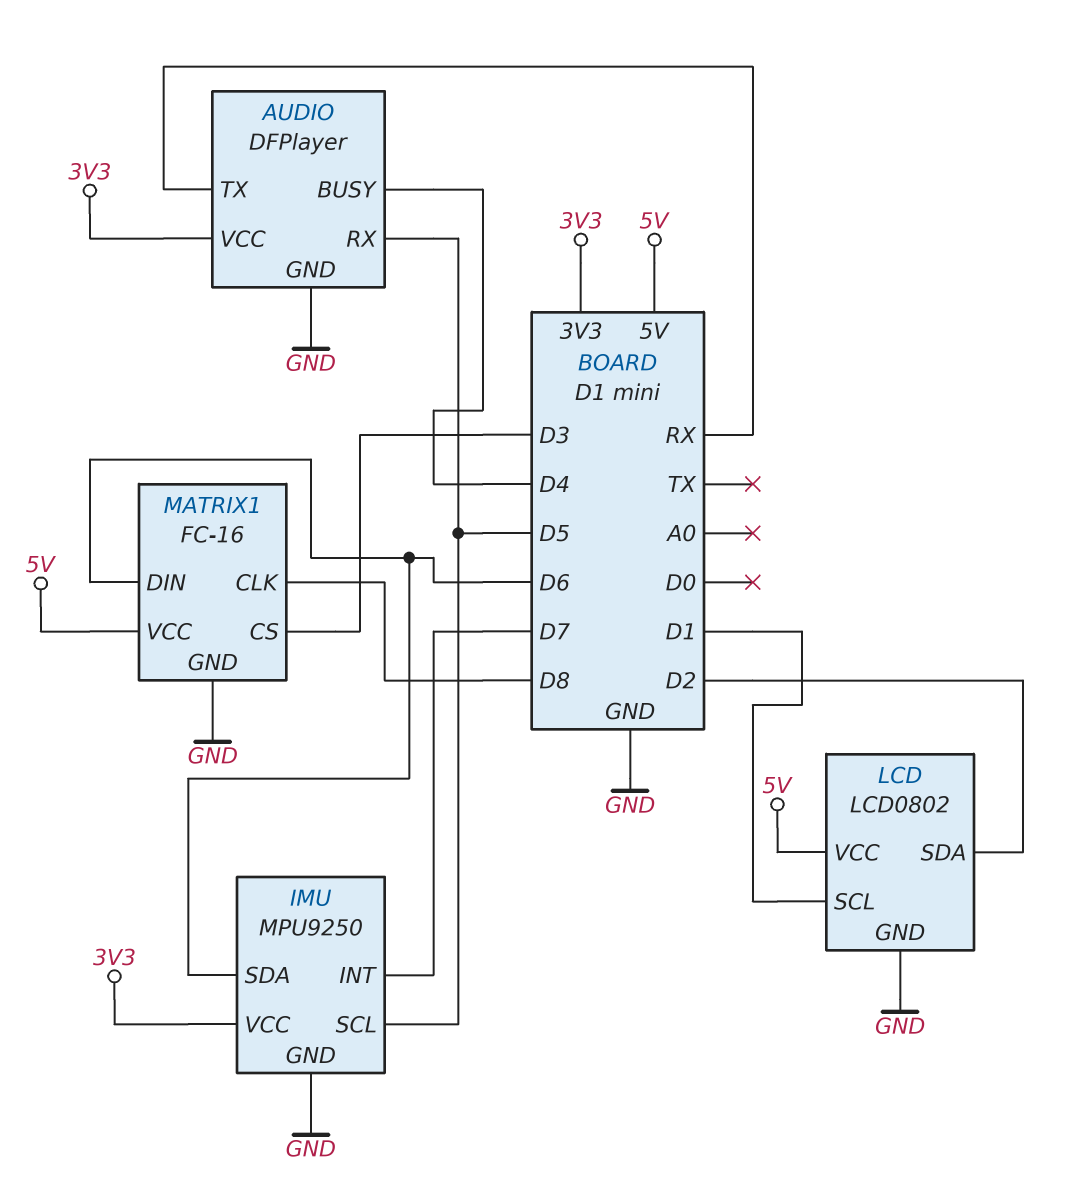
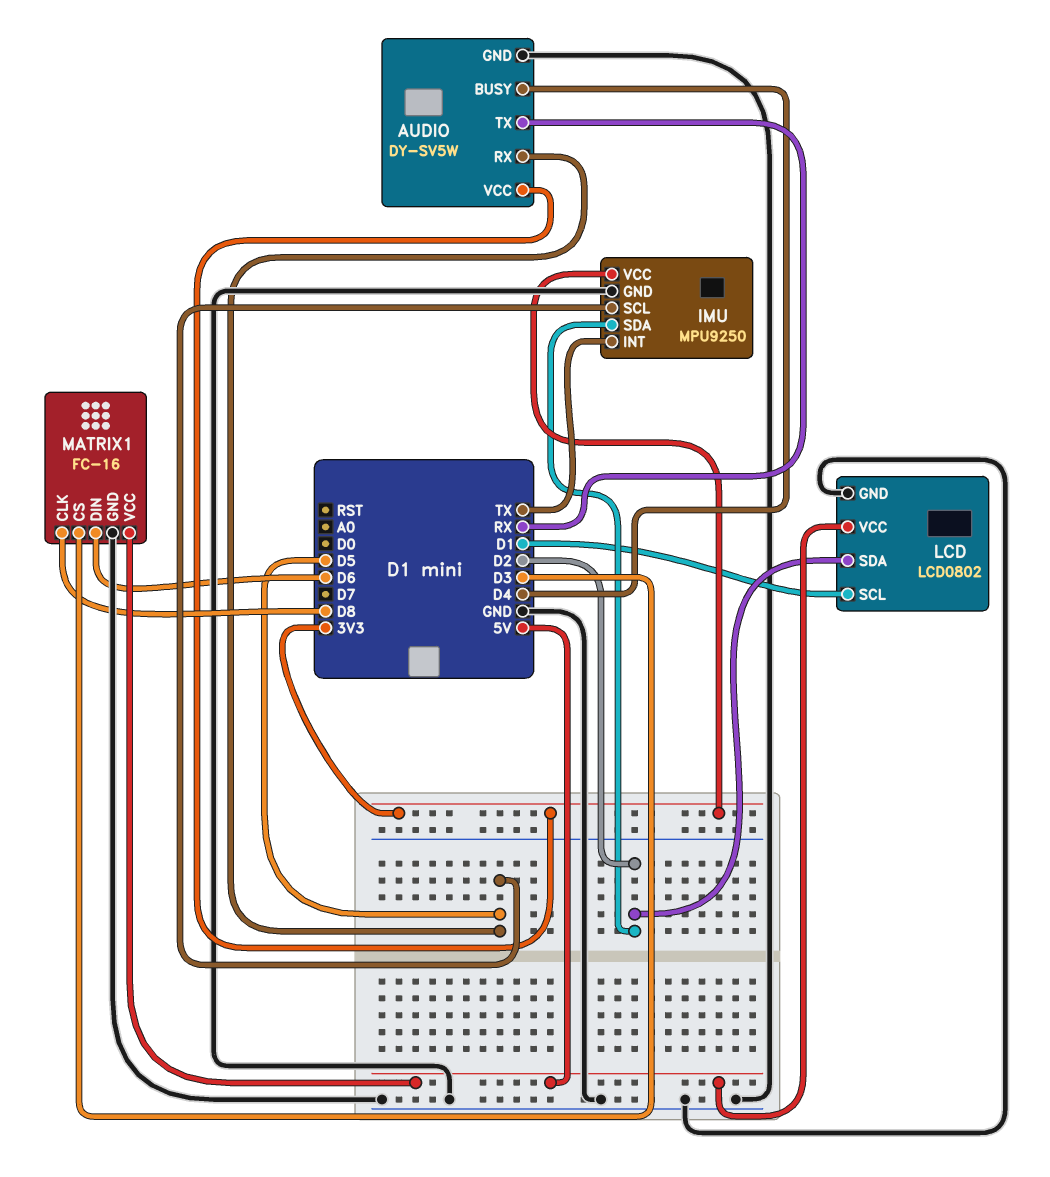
AUDIO: DFPlayer -> DY-SV5W
IMU pin INT: D7 -> TX
IMU pin SDA: D6 -> D2

